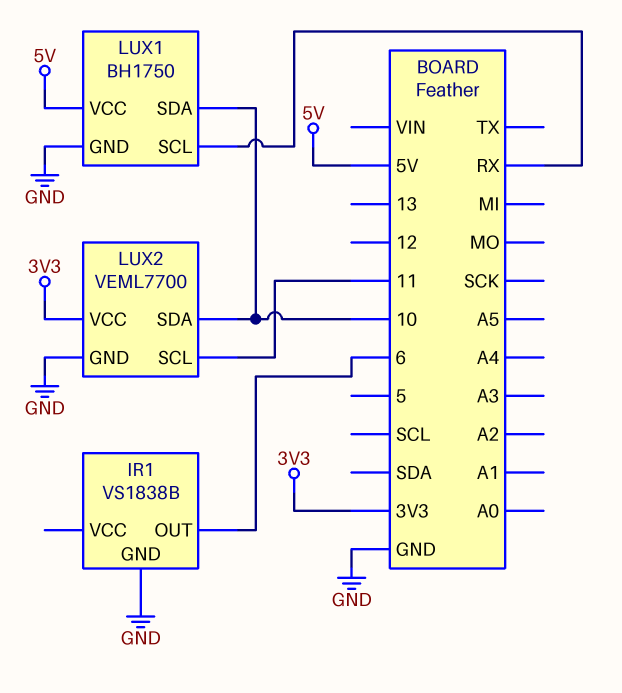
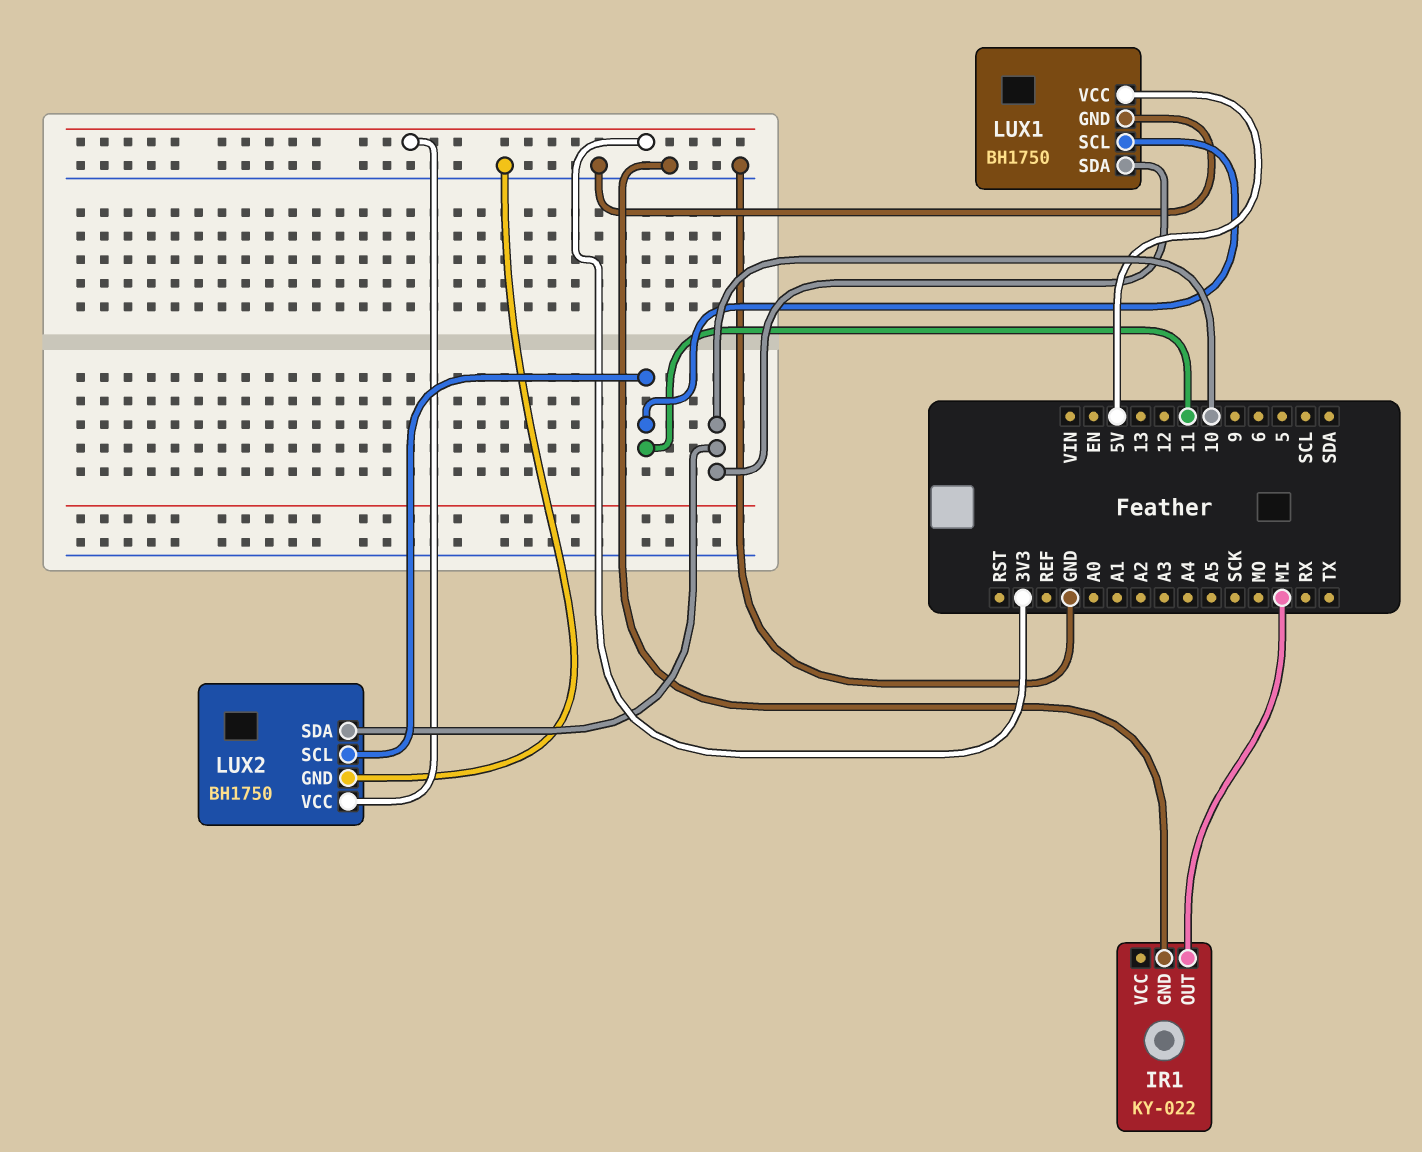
IR1: VS1838B -> KY-022
IR1 pin OUT: 6 -> MI
LUX1 pin SCL: RX -> 11
LUX2: VEML7700 -> BH1750

